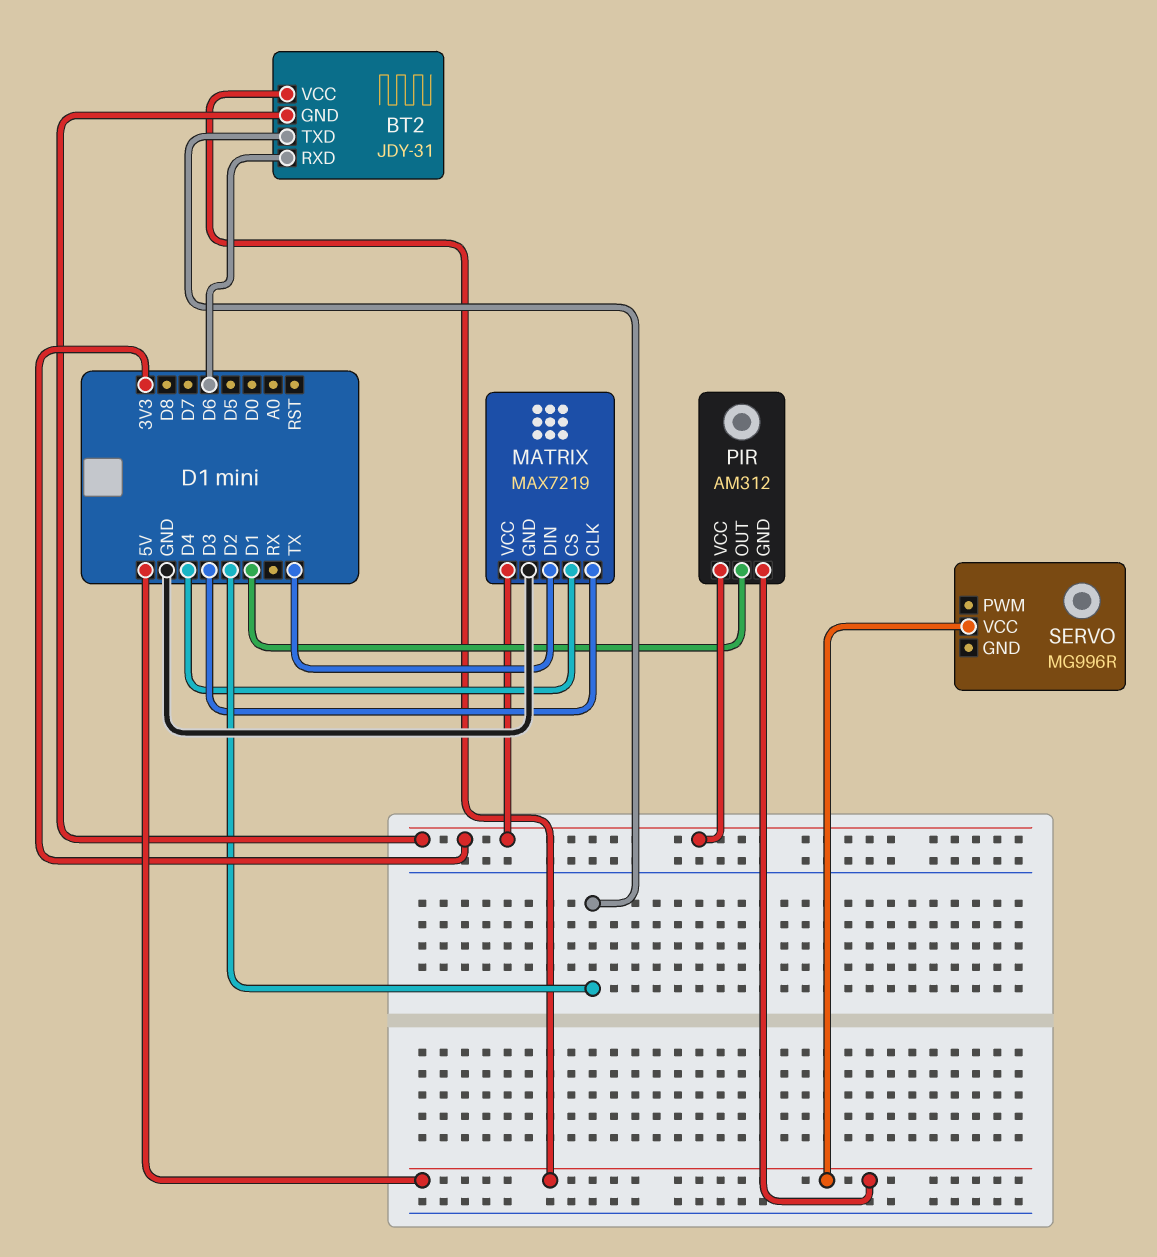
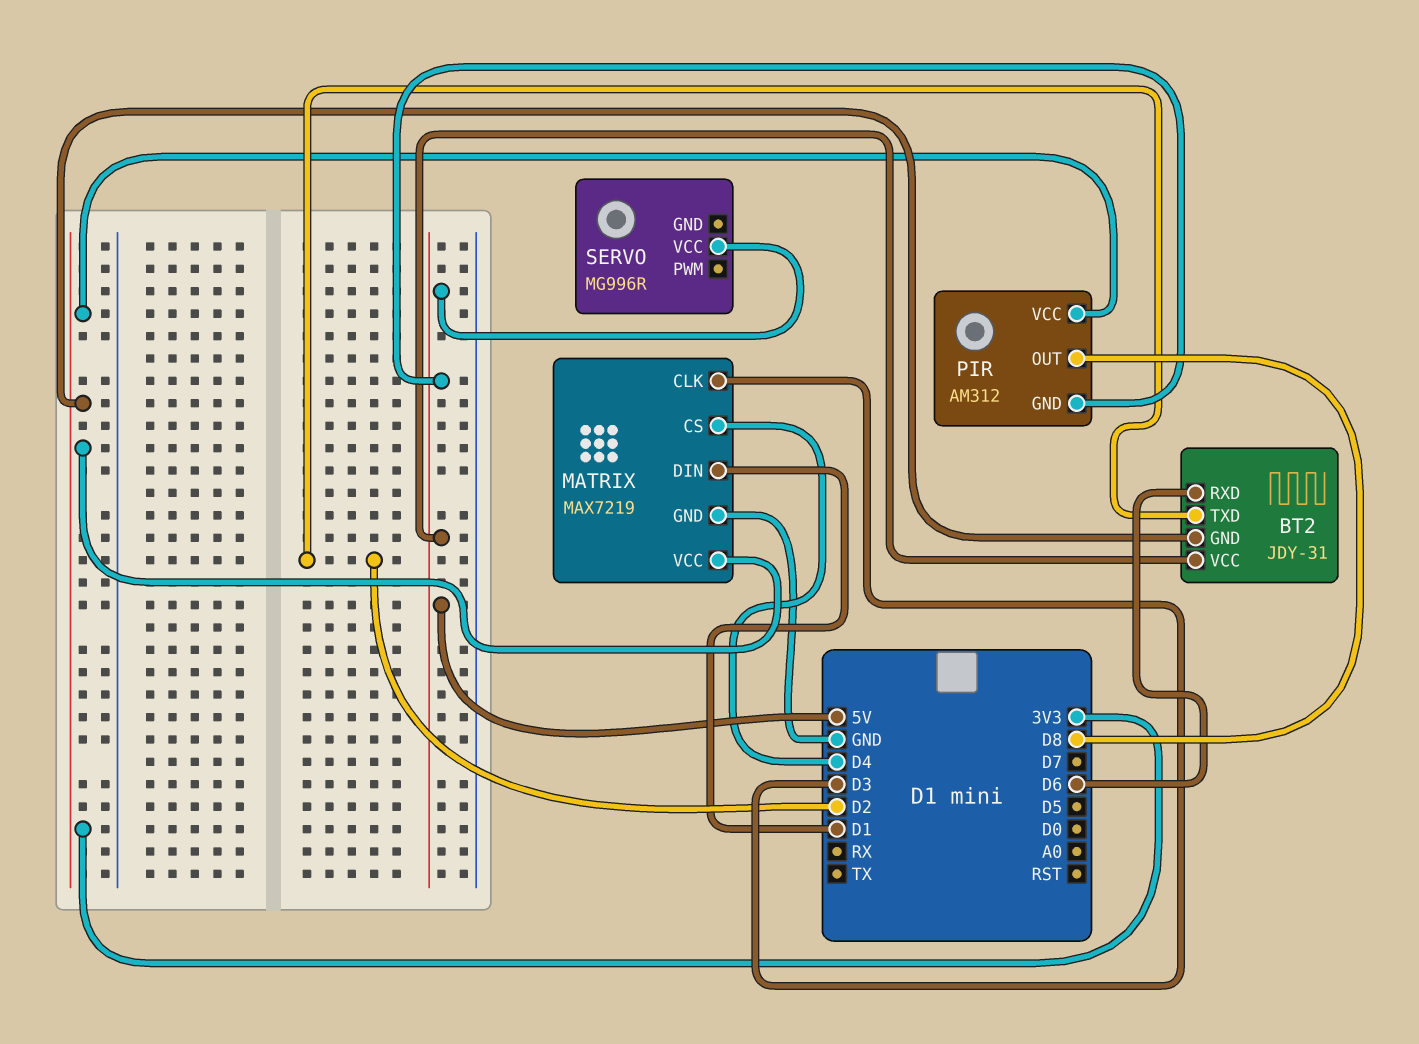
MATRIX pin DIN: TX -> D1
PIR pin OUT: D1 -> D8

